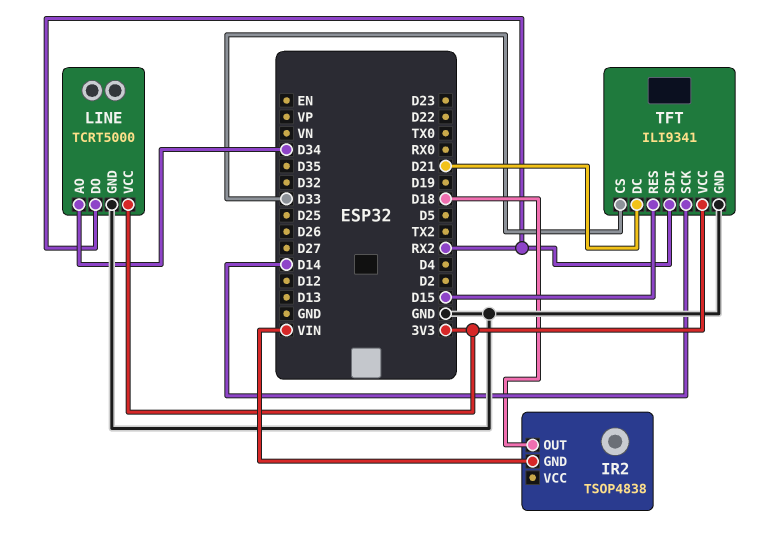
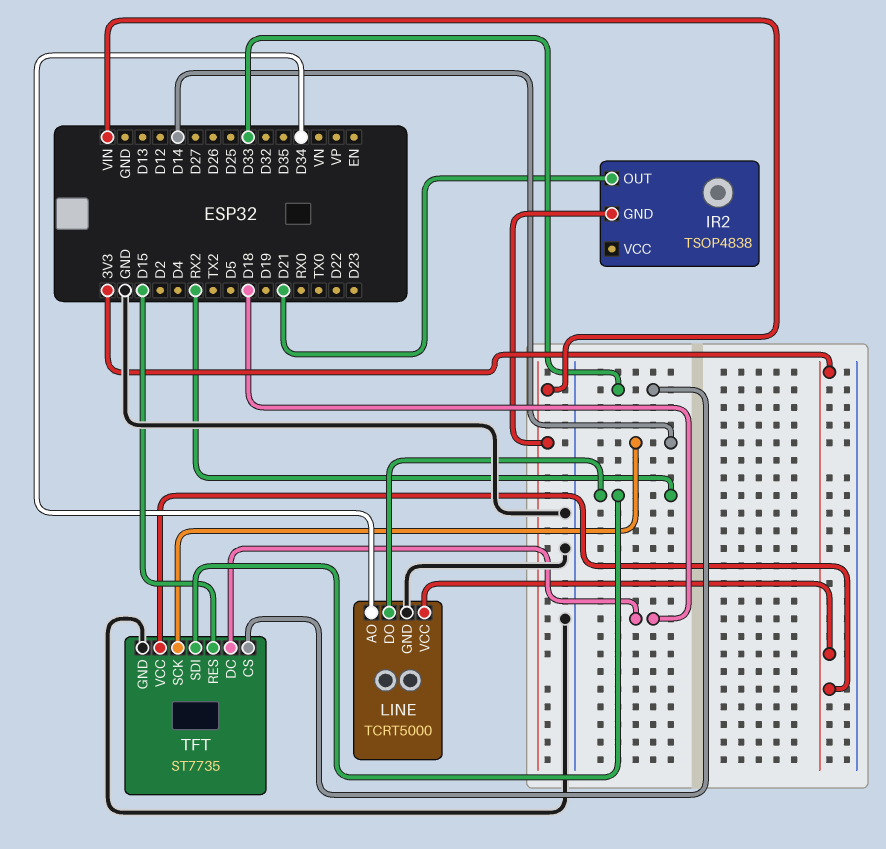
IR2 pin OUT: D18 -> D21
TFT: ILI9341 -> ST7735
TFT pin DC: D21 -> D18

